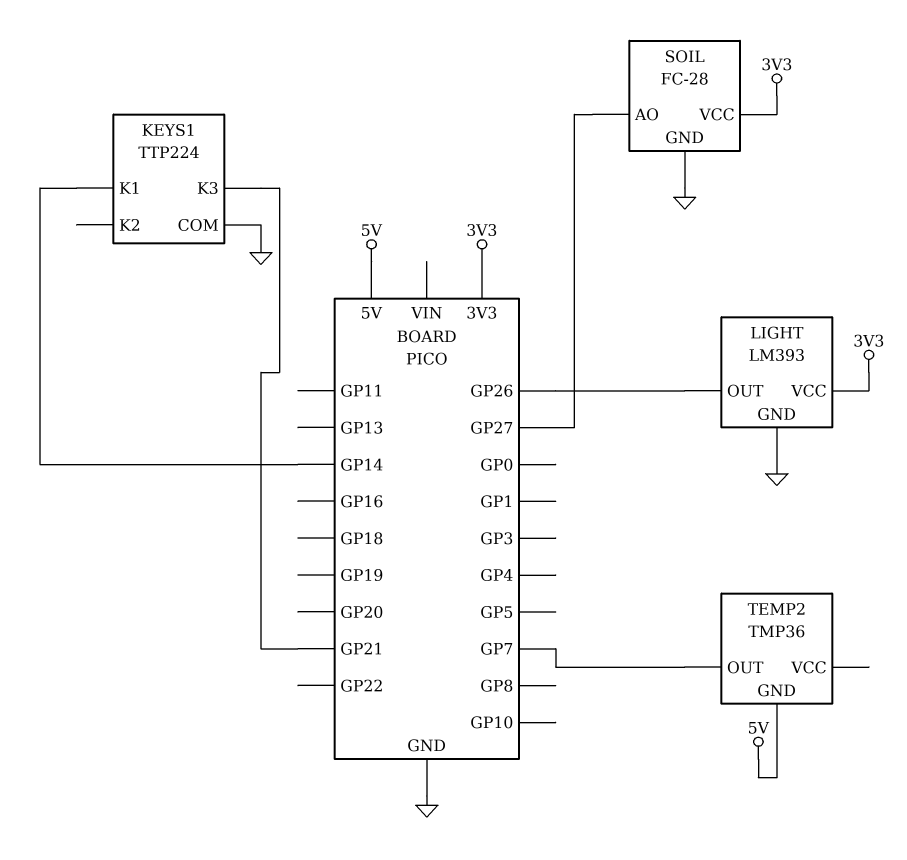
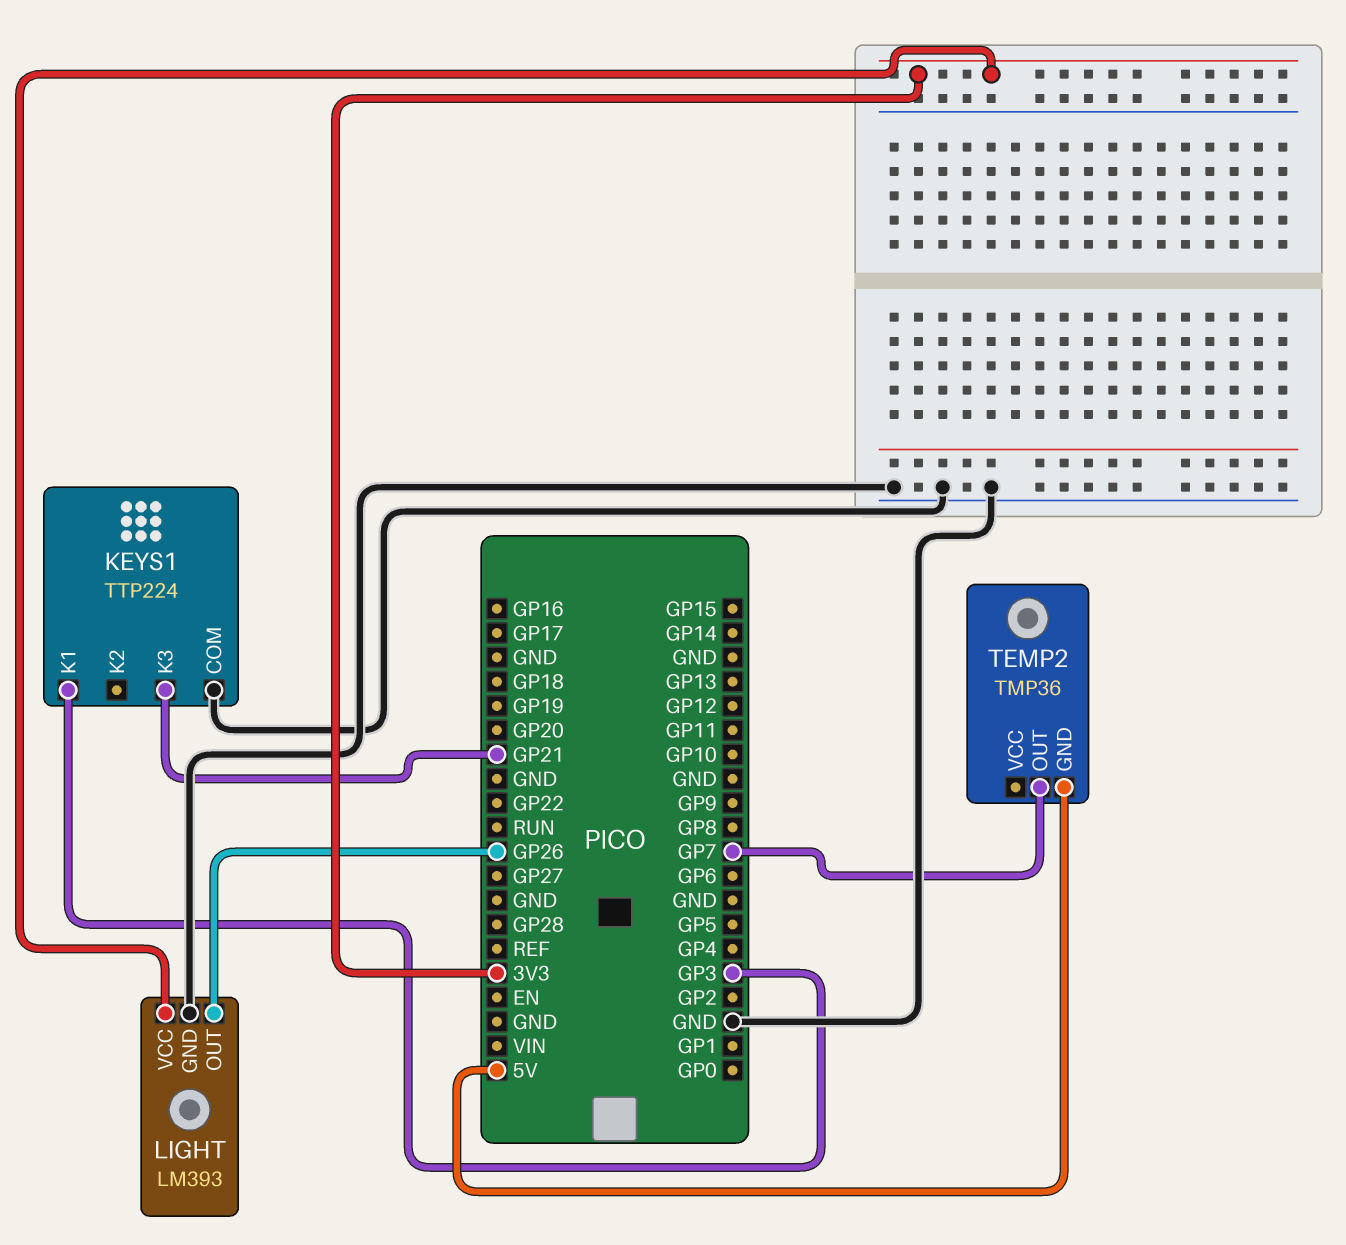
KEYS1 pin K1: GP14 -> GP3
SOIL: FC-28 -> none
SOIL pin AO: GP27 -> none
SOIL pin GND: GND -> none
SOIL pin VCC: 3V3 -> none

